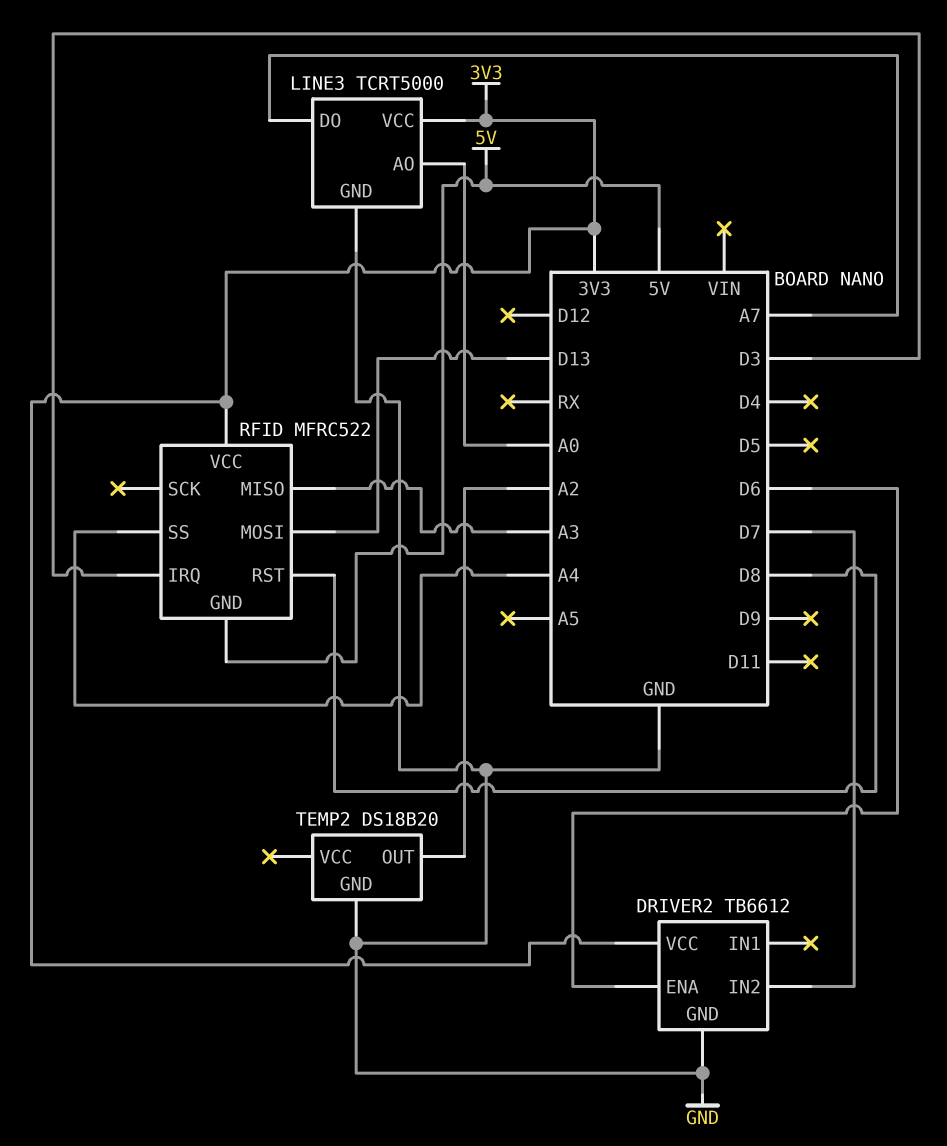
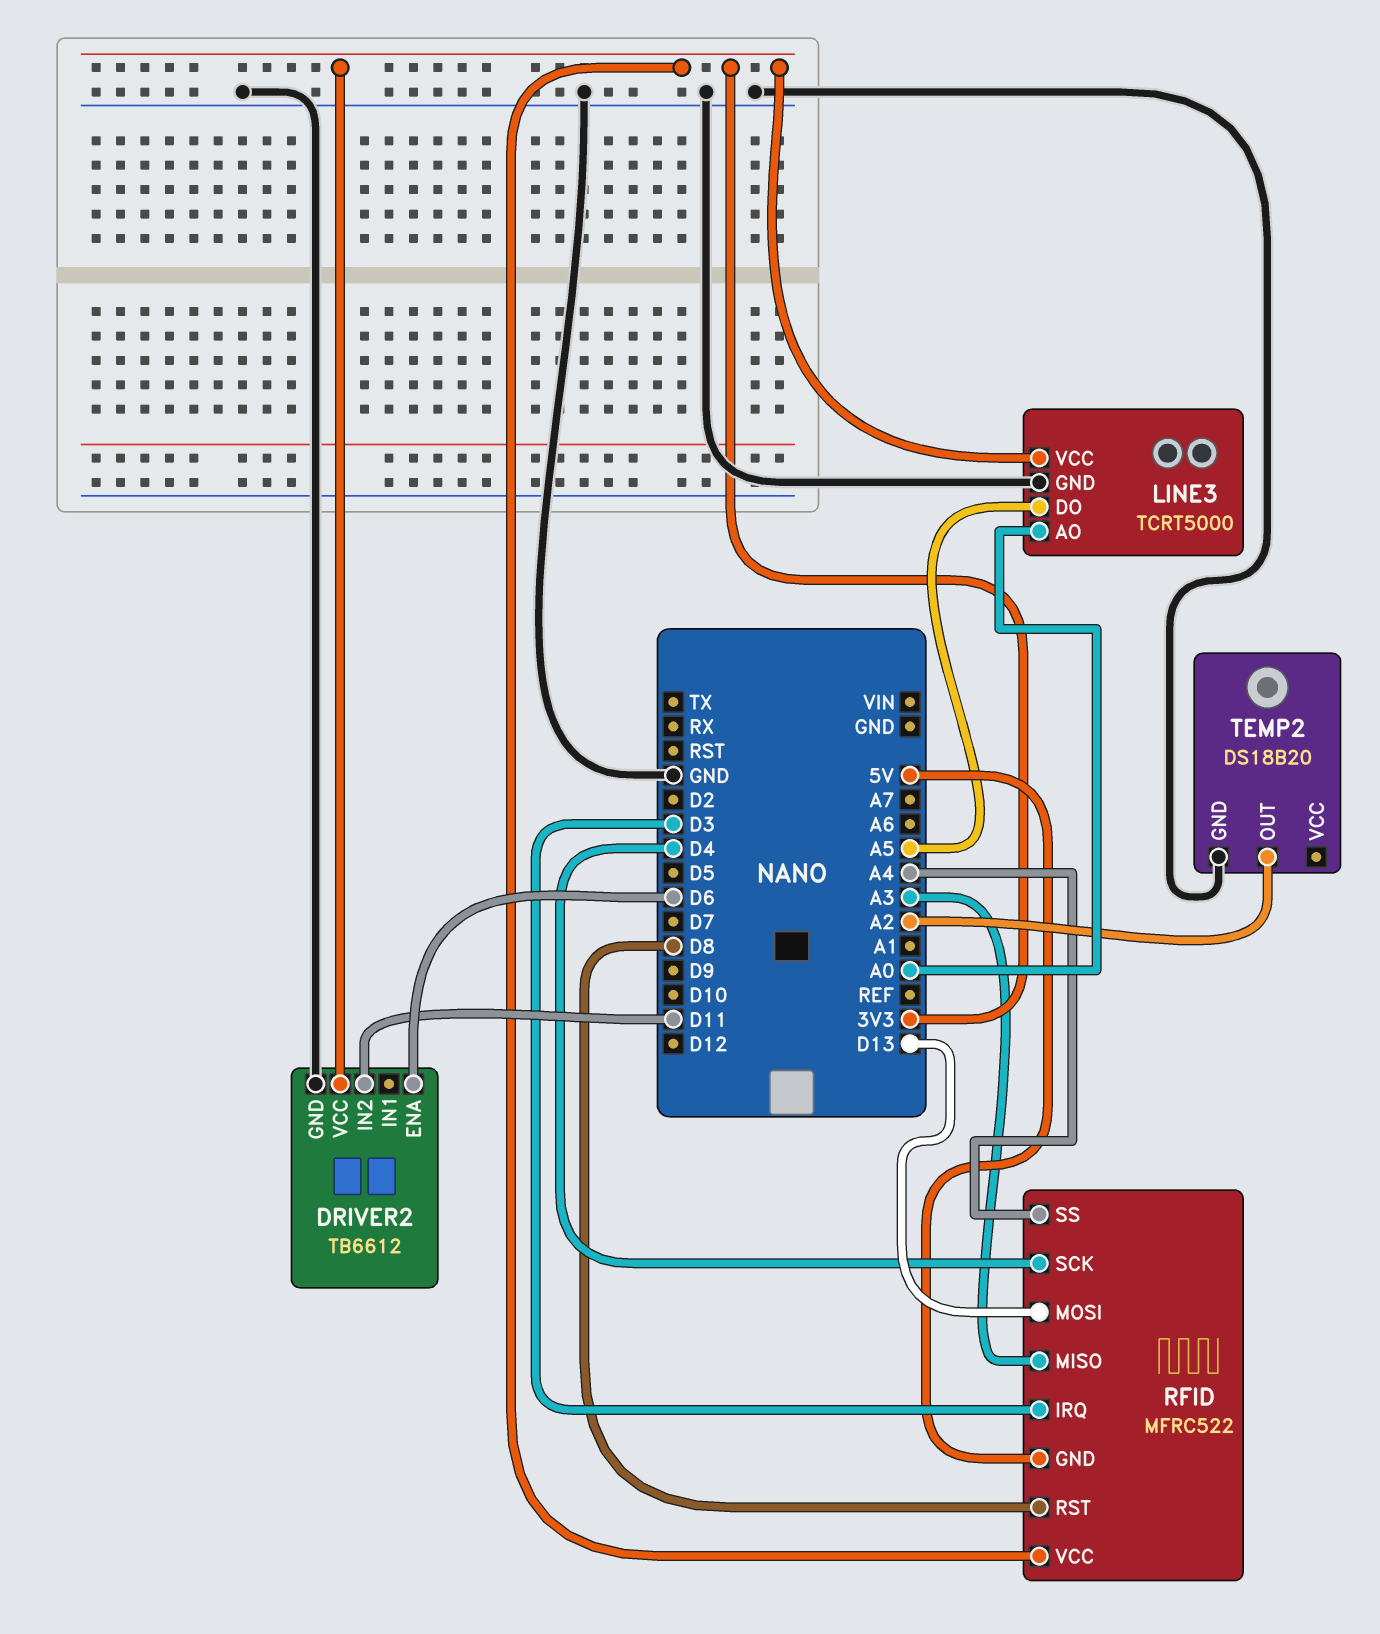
DRIVER2 pin IN2: D7 -> D11
LINE3 pin DO: A7 -> A5
RFID pin SCK: none -> D4

